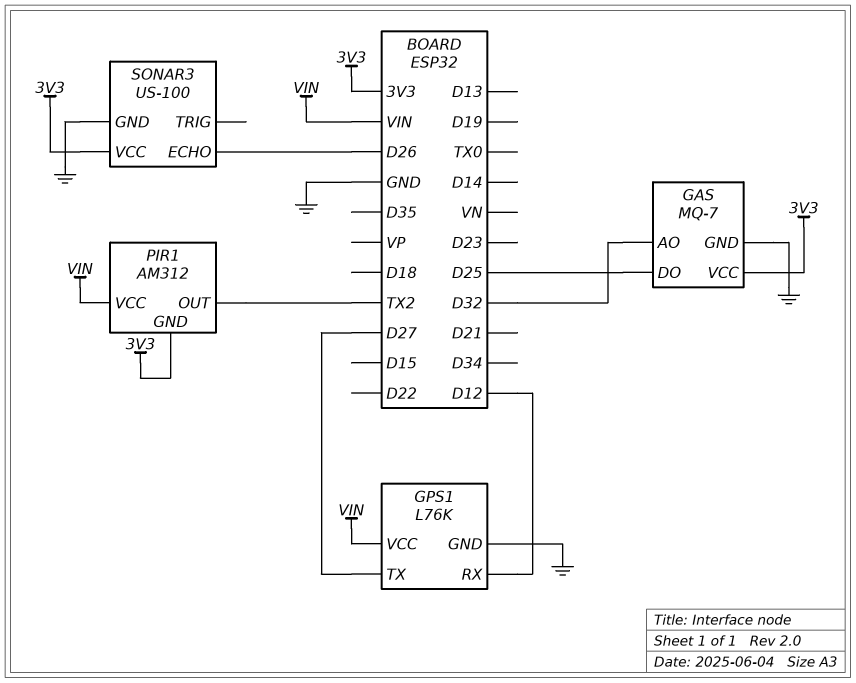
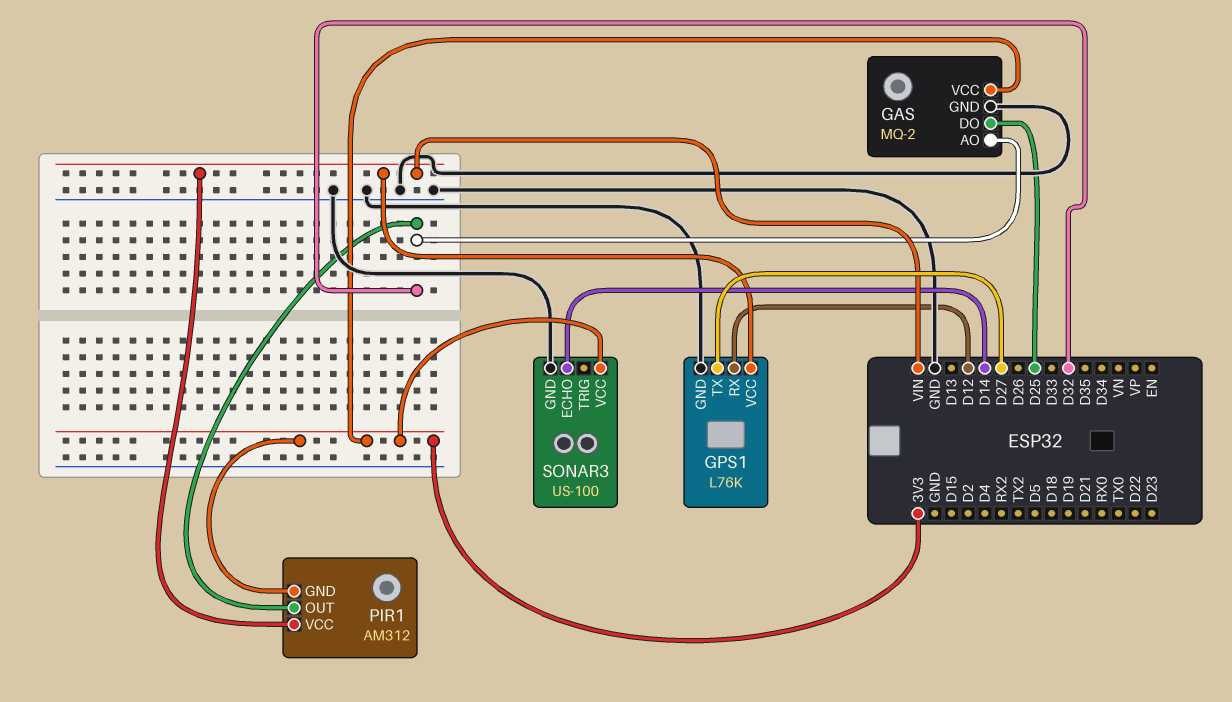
GAS: MQ-7 -> MQ-2
PIR1 pin OUT: TX2 -> D32
SONAR3 pin ECHO: D26 -> D14

